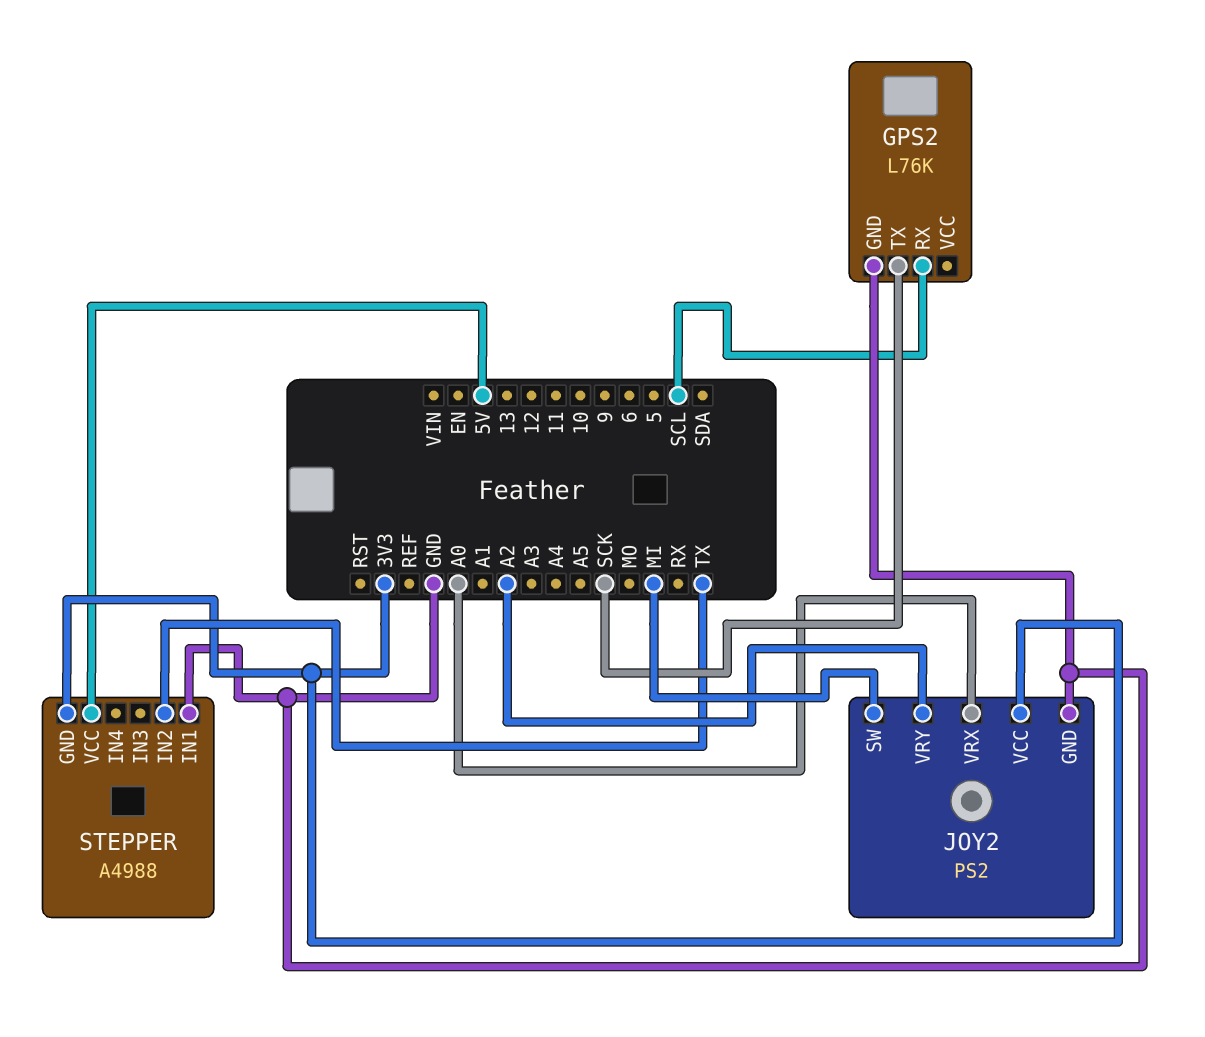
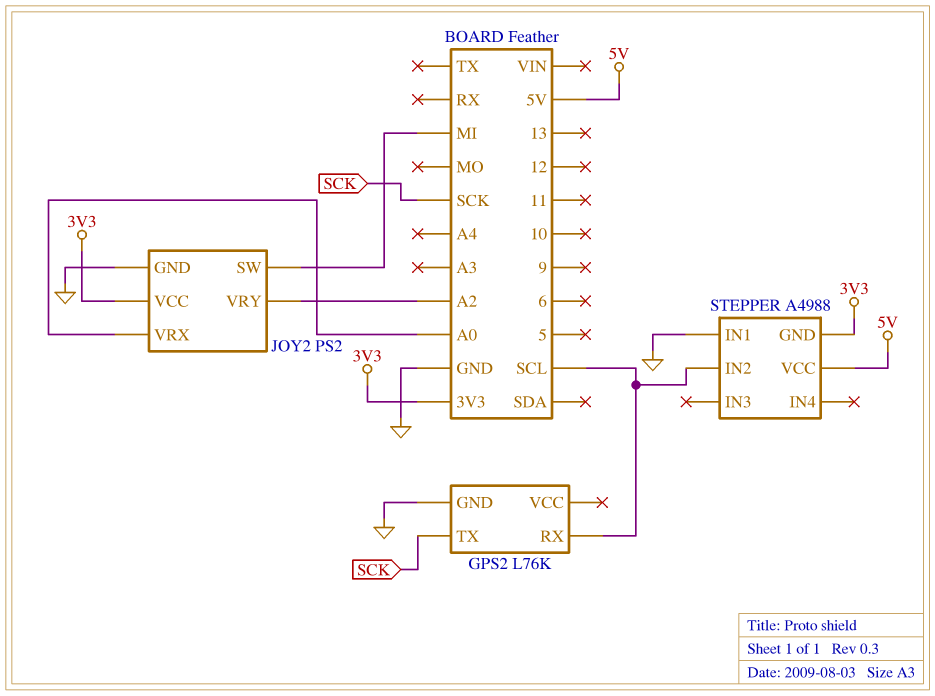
STEPPER pin IN2: TX -> SCL

